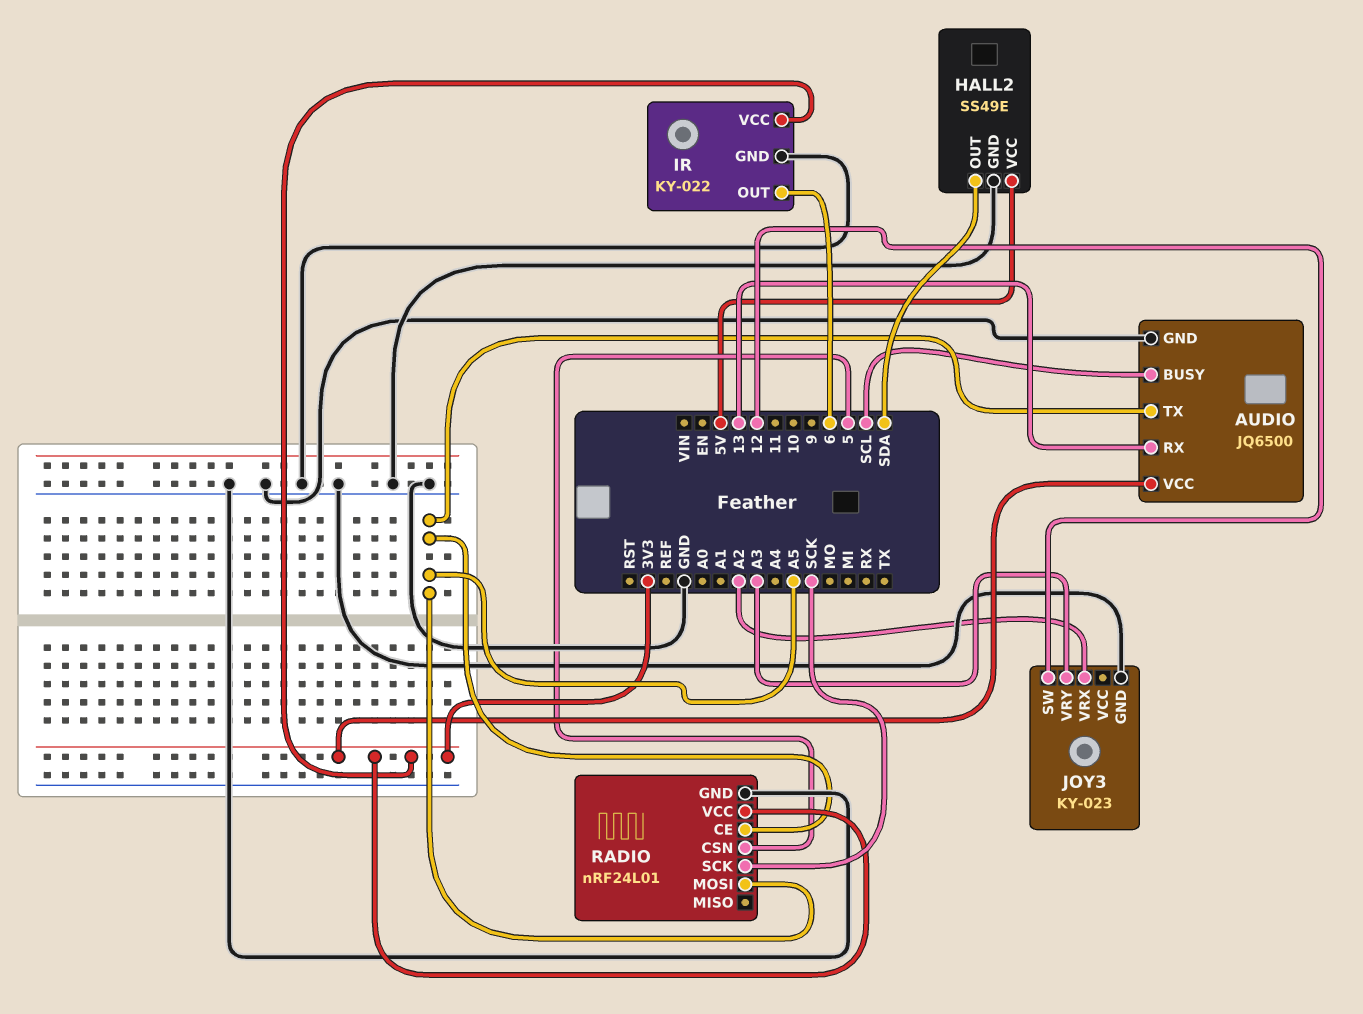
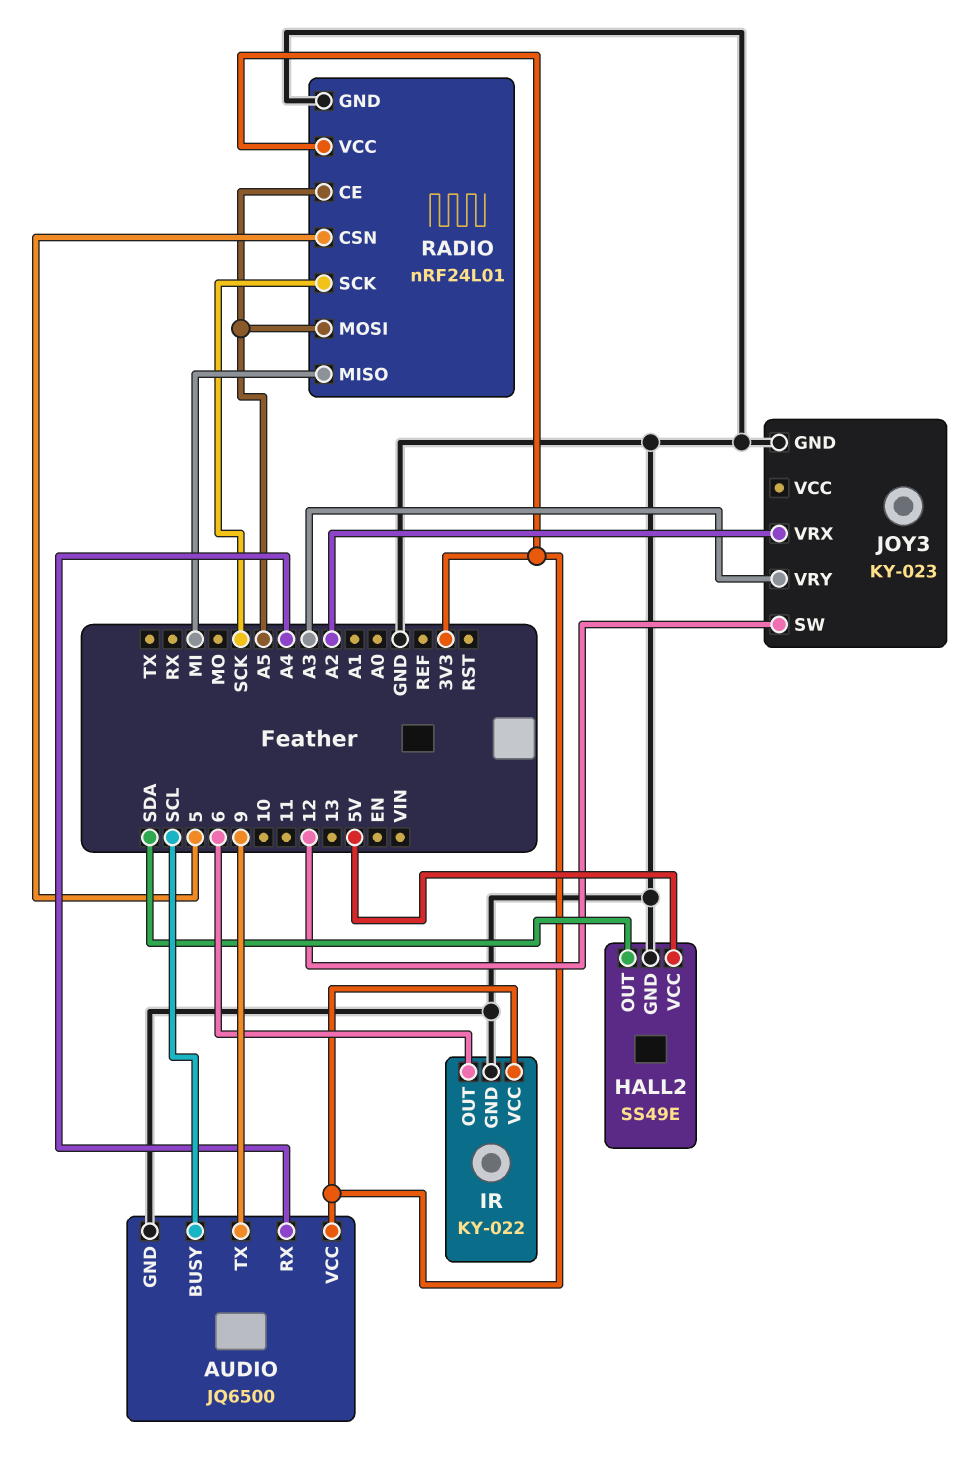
AUDIO pin RX: 13 -> A4
AUDIO pin TX: A5 -> 9
RADIO pin MISO: none -> MI

